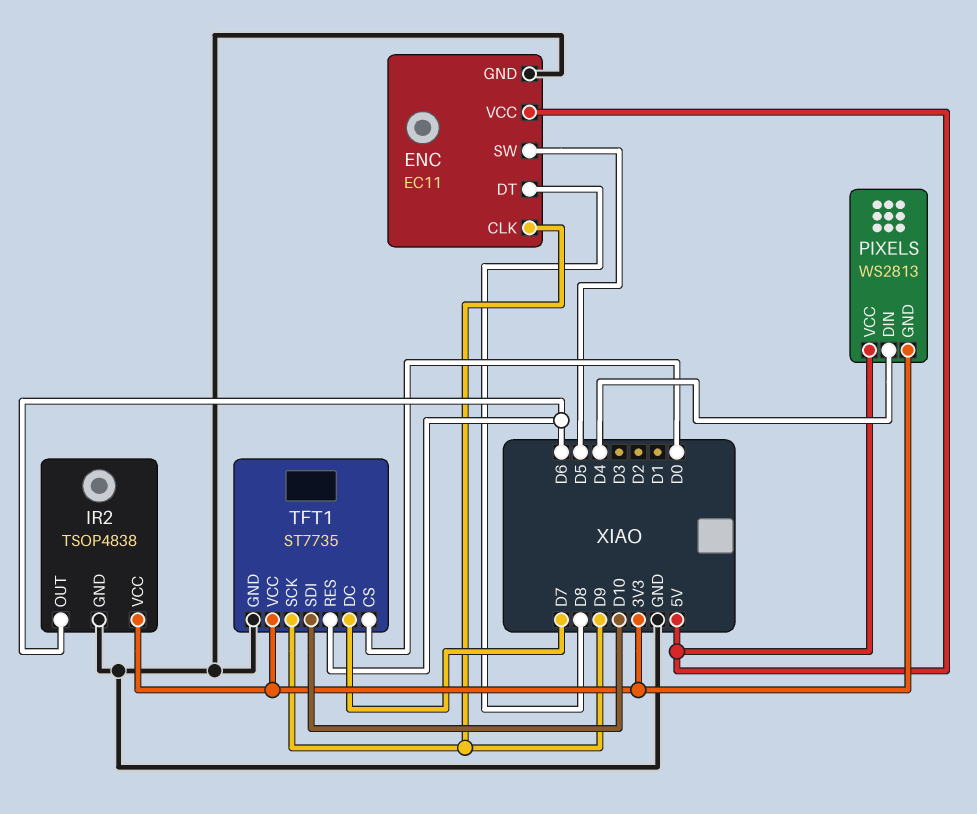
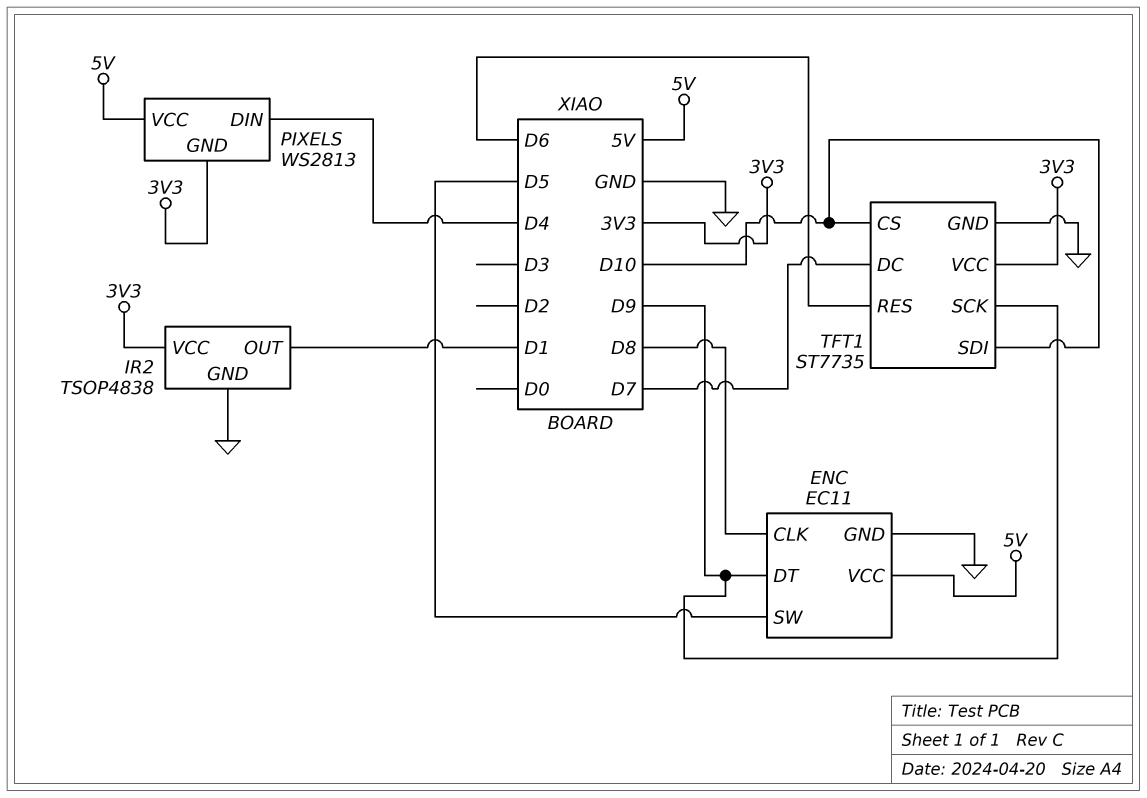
ENC pin CLK: D9 -> D8
ENC pin DT: D8 -> D9
IR2 pin OUT: D6 -> D1
TFT1 pin CS: D0 -> D10

